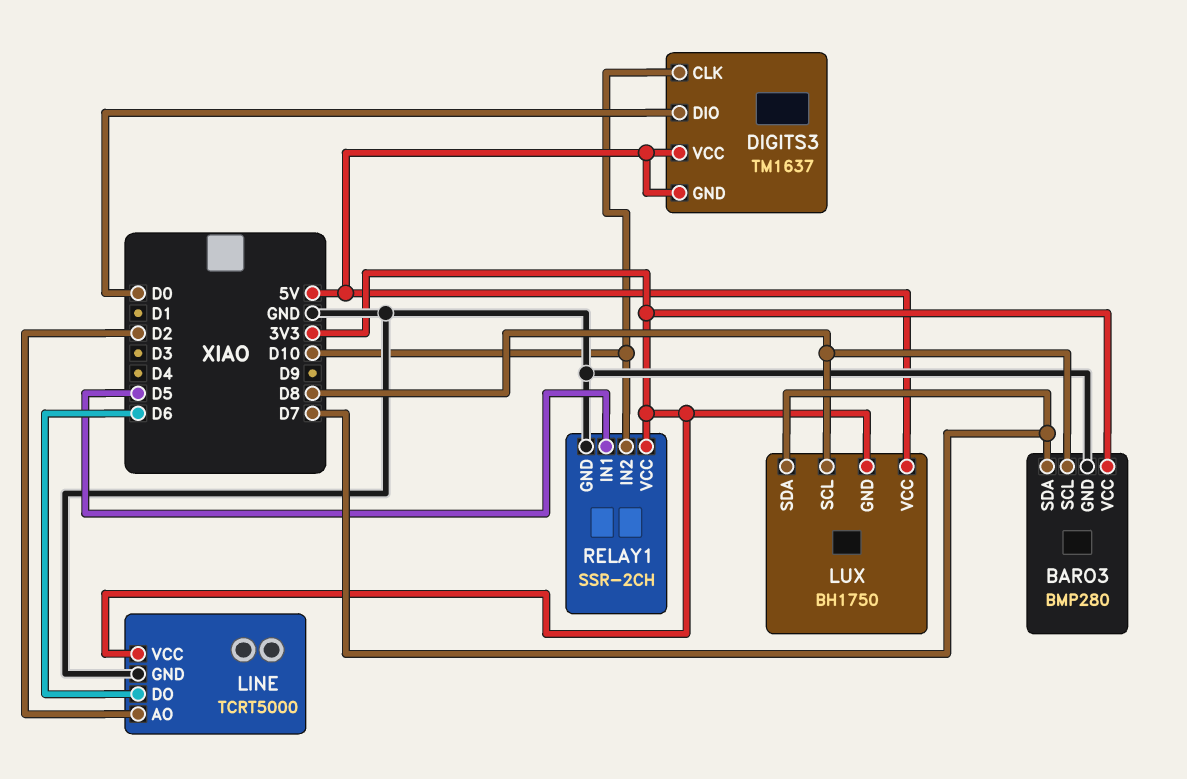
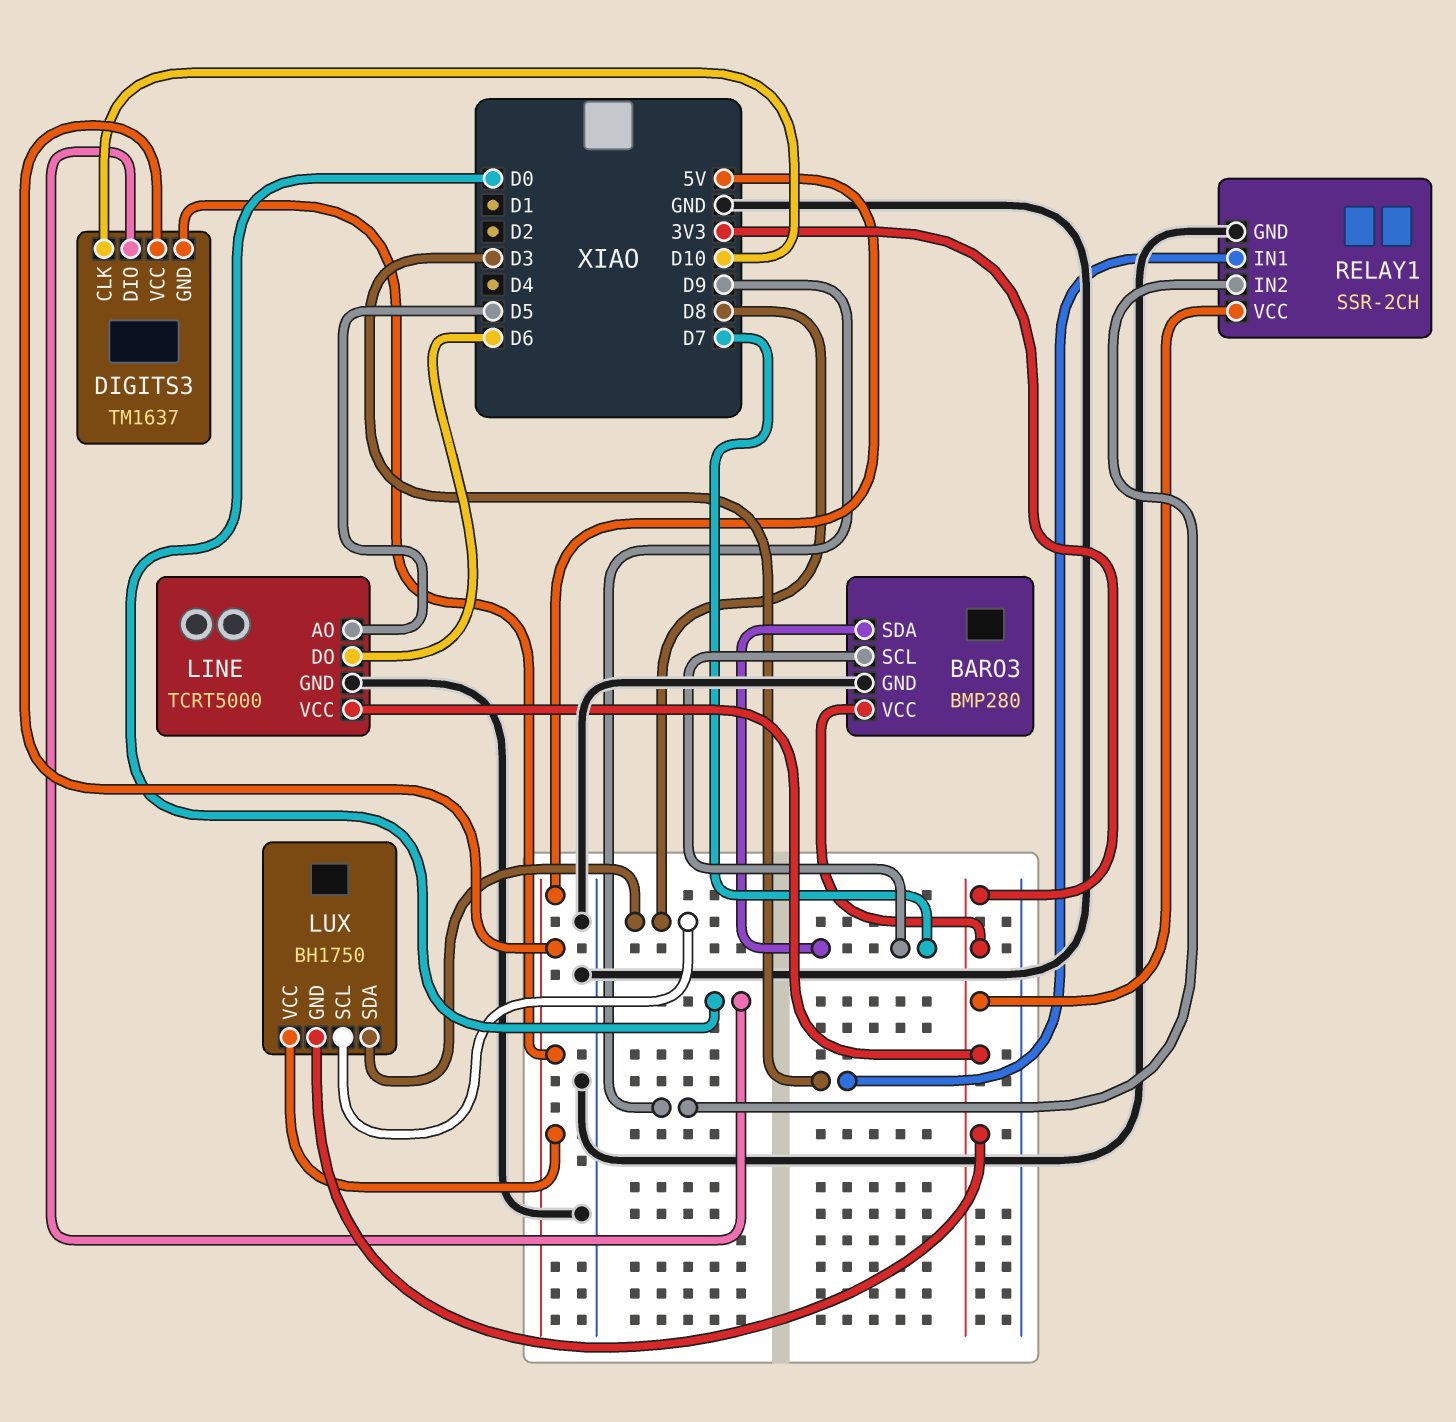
BARO3 pin SCL: D8 -> D7
LINE pin AO: D2 -> D5
LUX pin SDA: D7 -> D8
RELAY1 pin IN1: D5 -> D3
RELAY1 pin IN2: D10 -> D9

